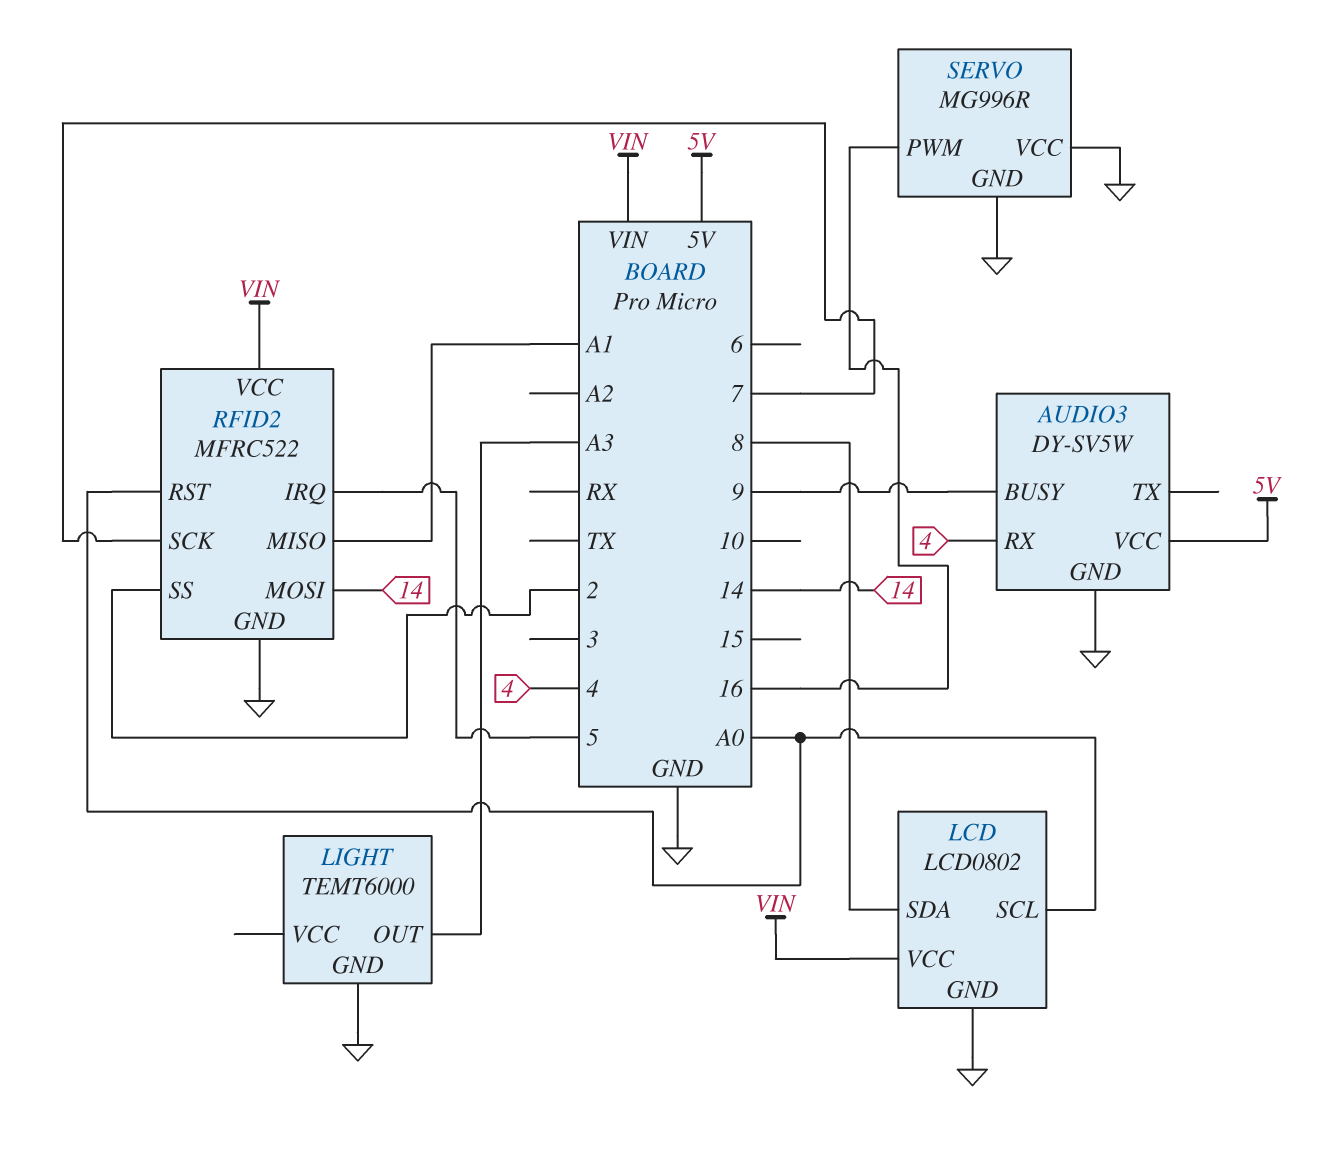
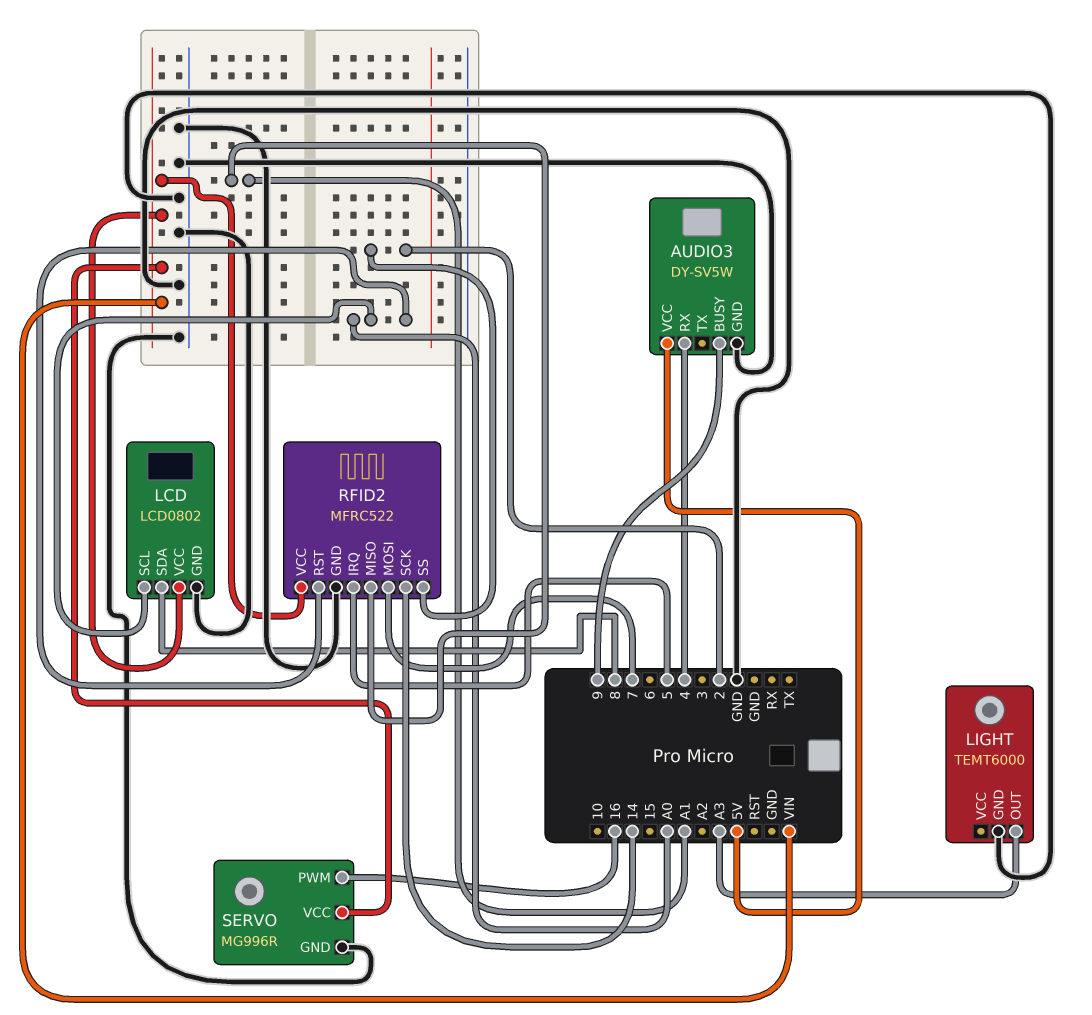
RFID2 pin MOSI: 14 -> 7
RFID2 pin SCK: 7 -> 14
SERVO pin VCC: GND -> VIN

